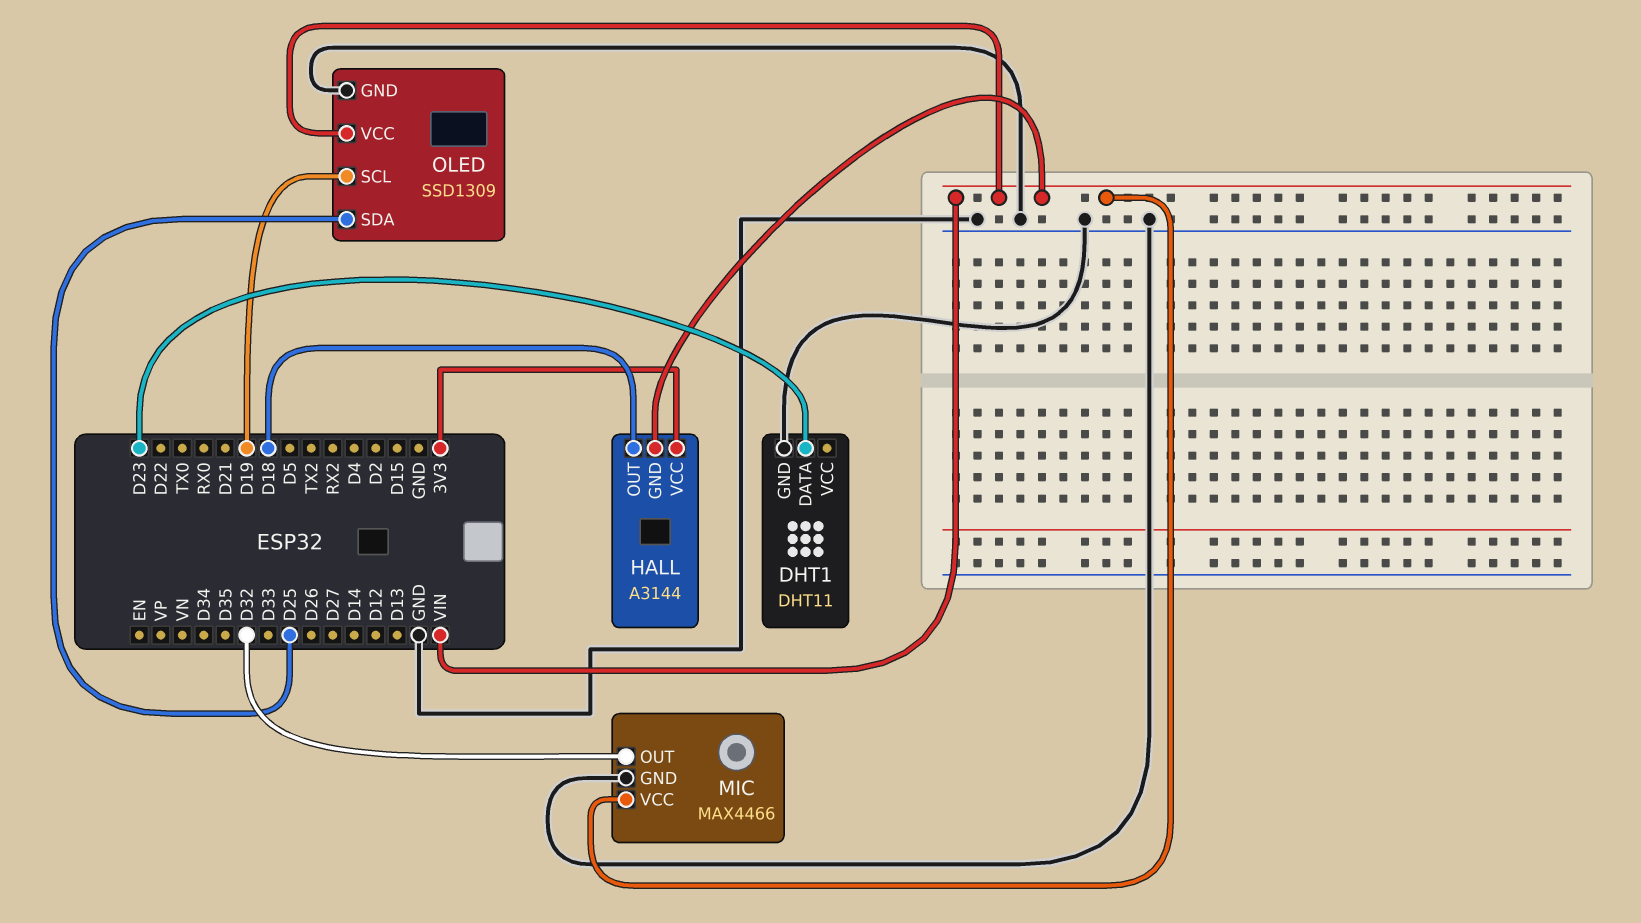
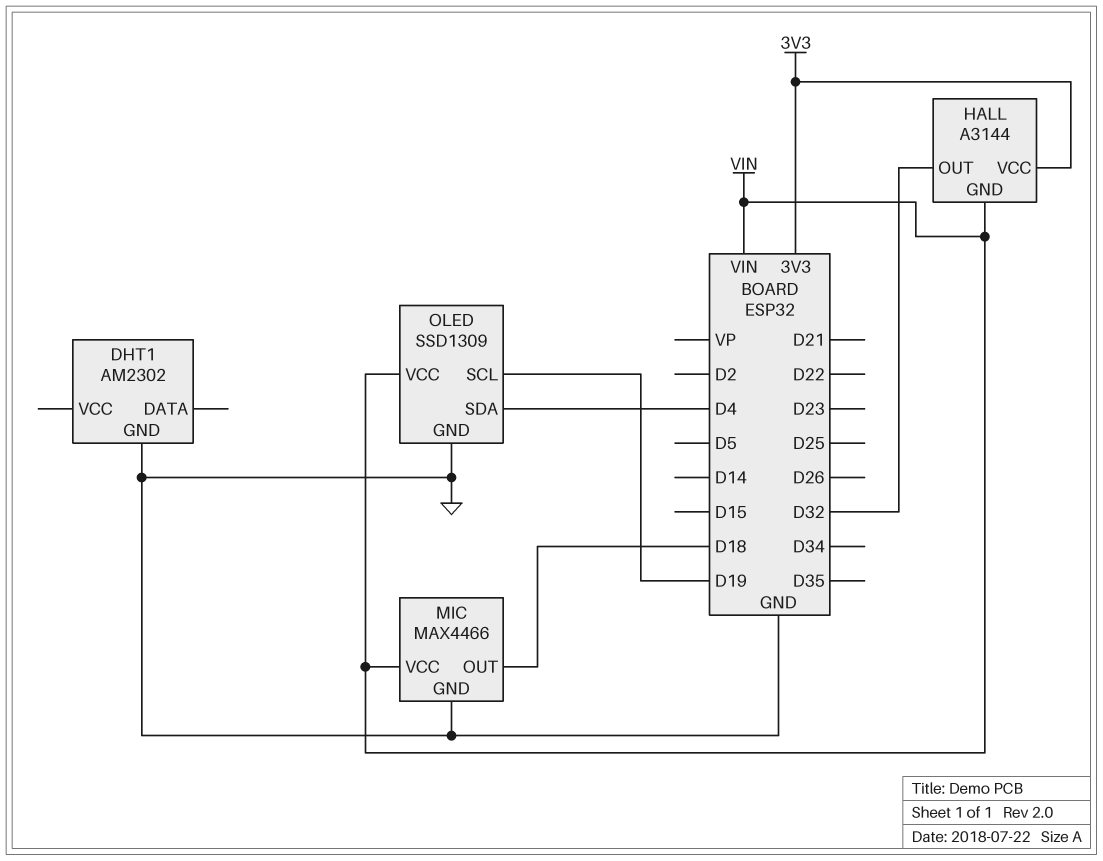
DHT1: DHT11 -> AM2302
DHT1 pin DATA: D23 -> none
HALL pin OUT: D18 -> D32
MIC pin OUT: D32 -> D18
OLED pin SDA: D25 -> D4

